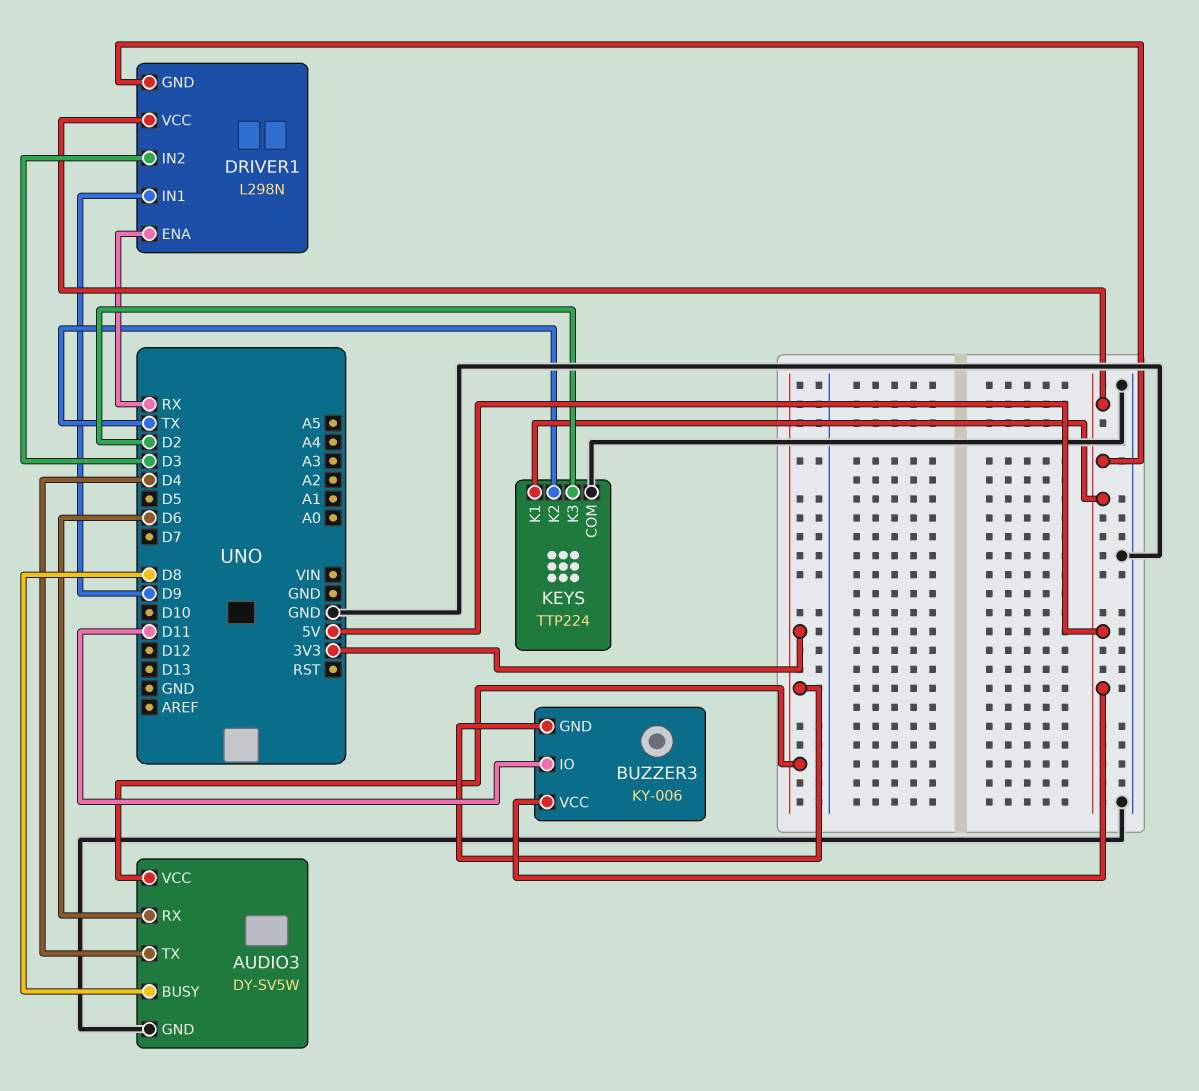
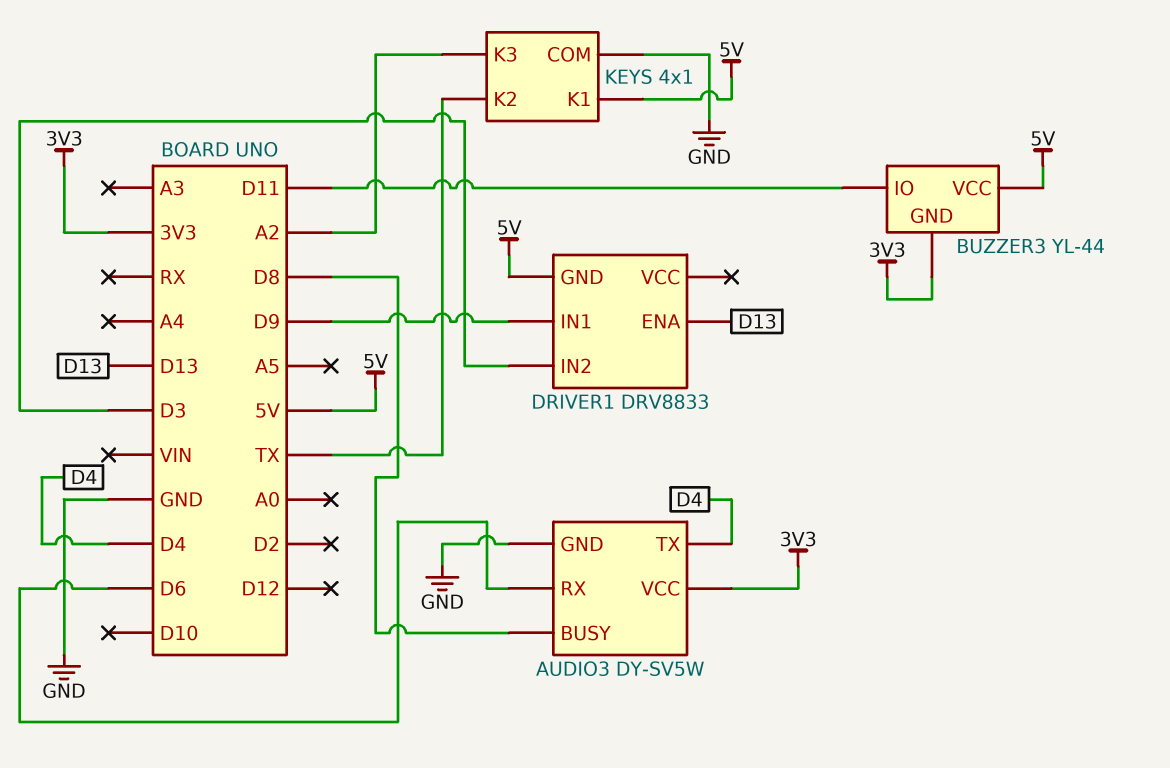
BUZZER3: KY-006 -> YL-44
DRIVER1: L298N -> DRV8833
DRIVER1 pin ENA: RX -> D13
DRIVER1 pin VCC: 5V -> none
KEYS: TTP224 -> 4x1
KEYS pin K3: D2 -> A2

